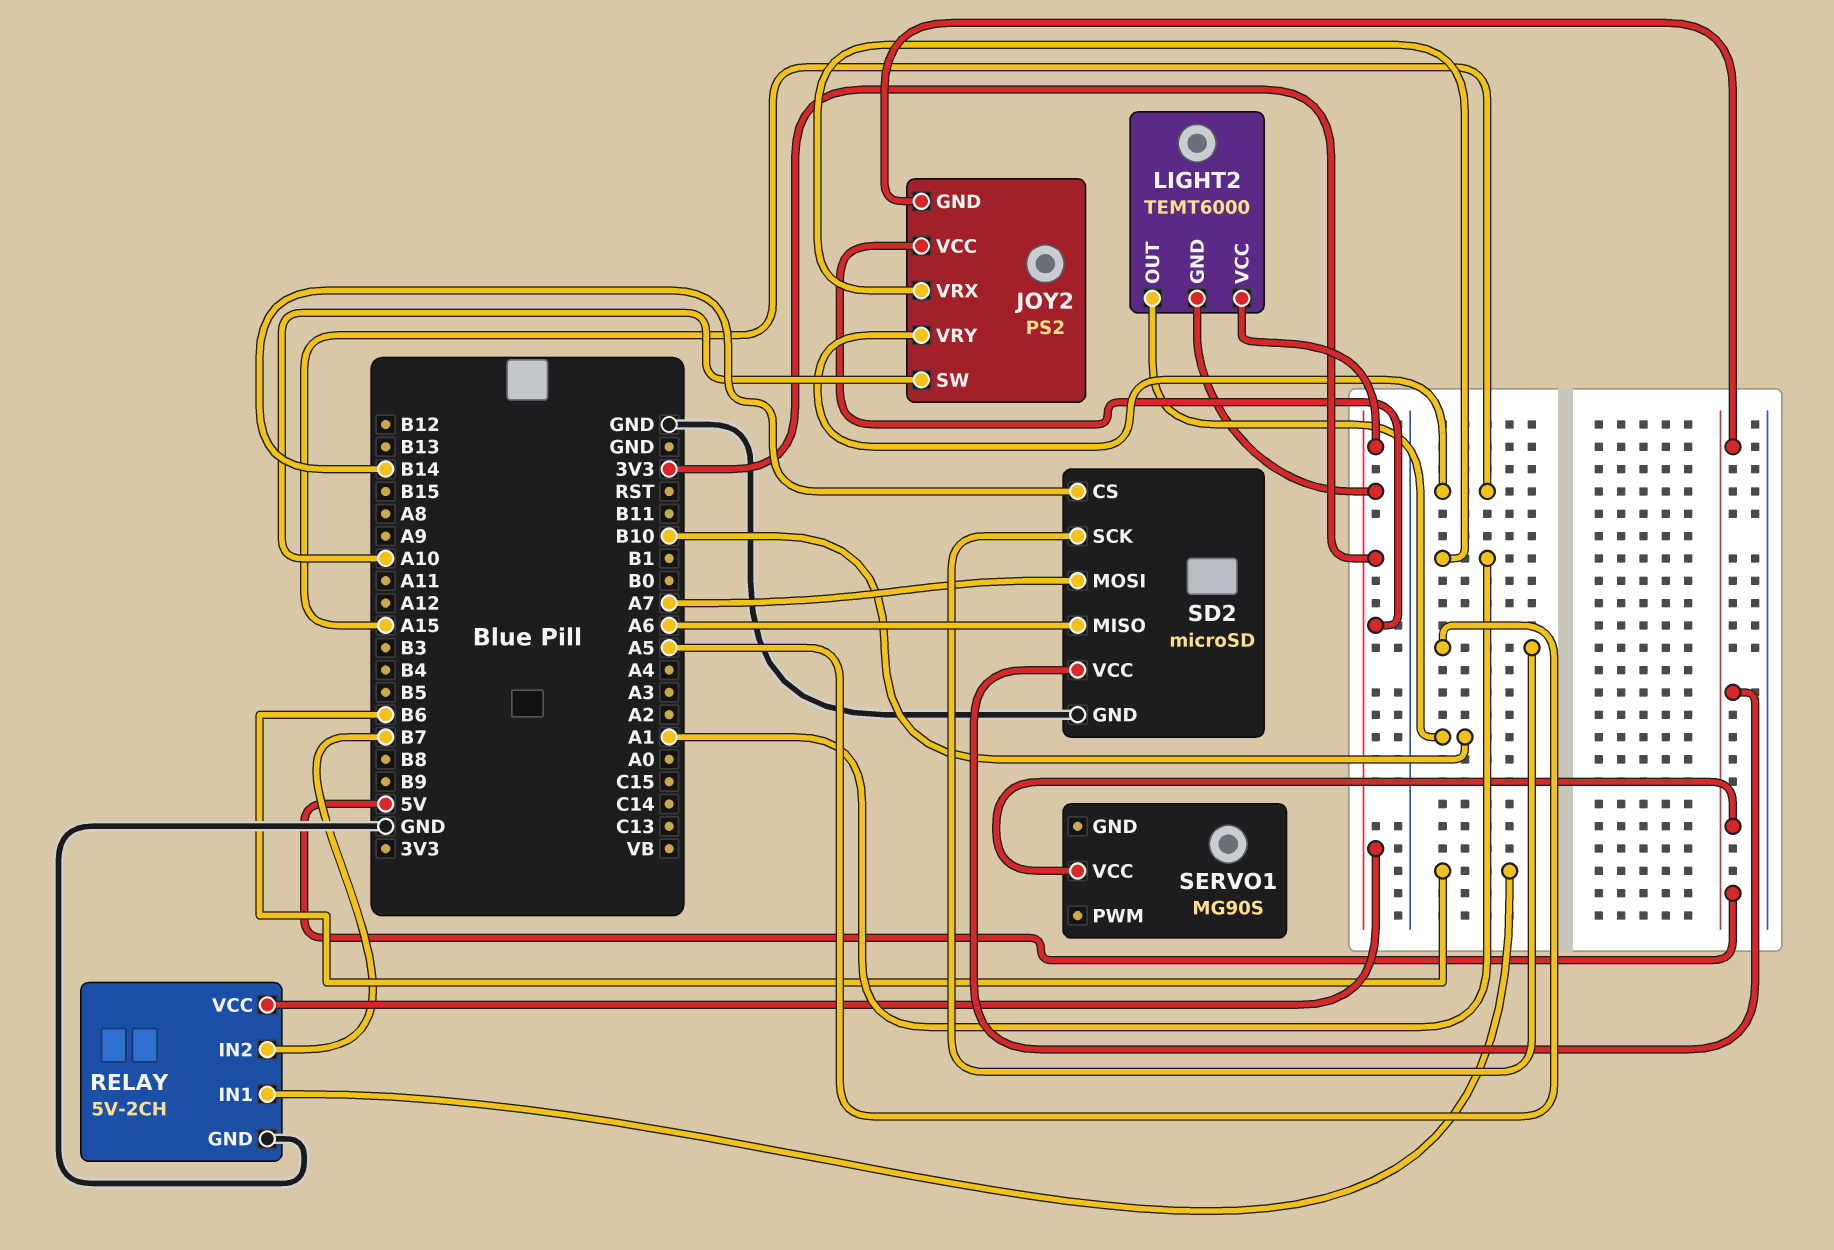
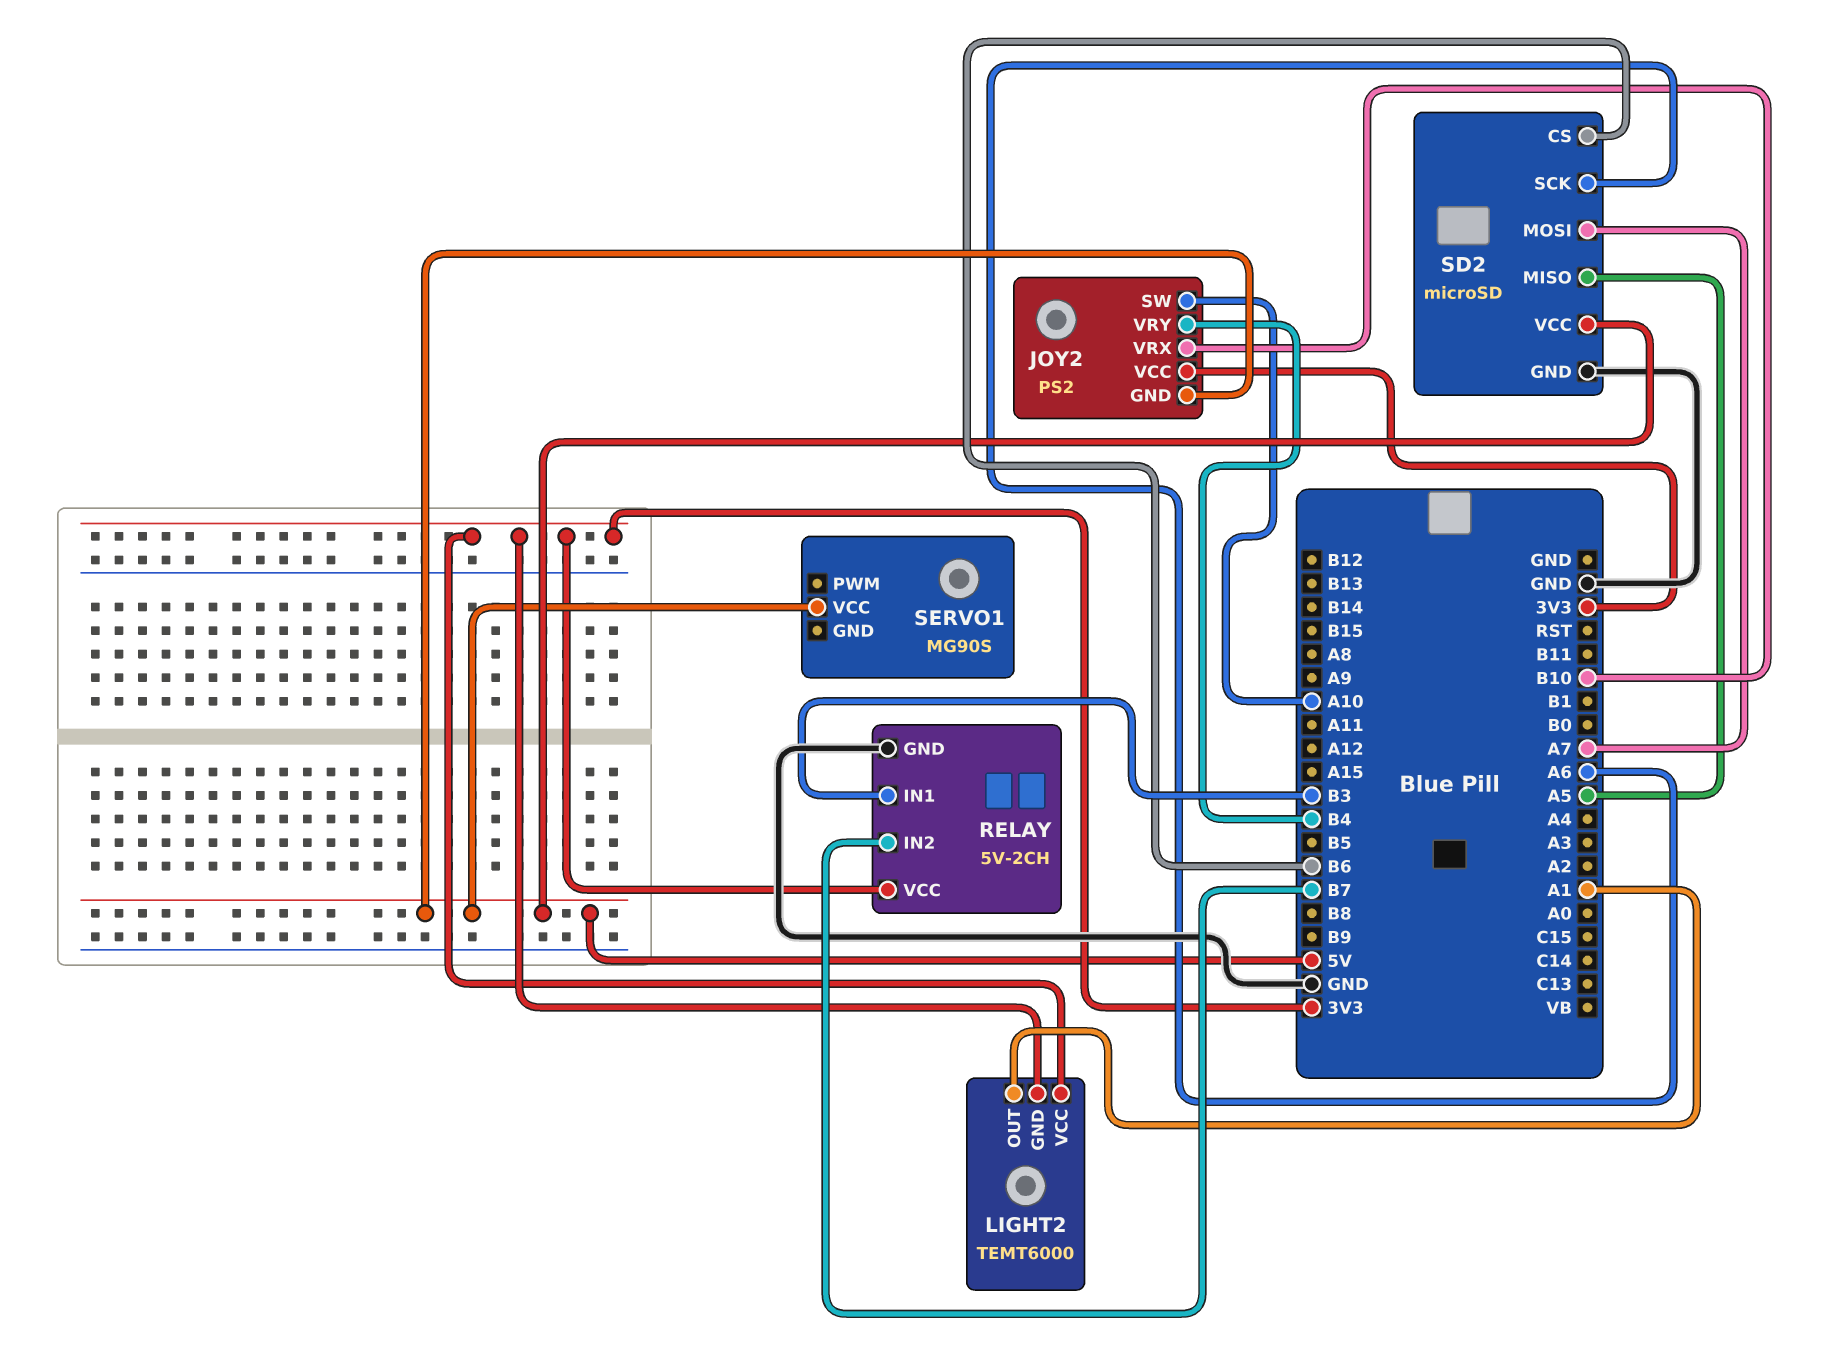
JOY2 pin VRX: A1 -> B10
JOY2 pin VRY: A15 -> B4
LIGHT2 pin OUT: B10 -> A1
RELAY pin IN1: B6 -> B3
SD2 pin CS: B14 -> B6
SD2 pin MISO: A6 -> A5
SD2 pin SCK: A5 -> A6

